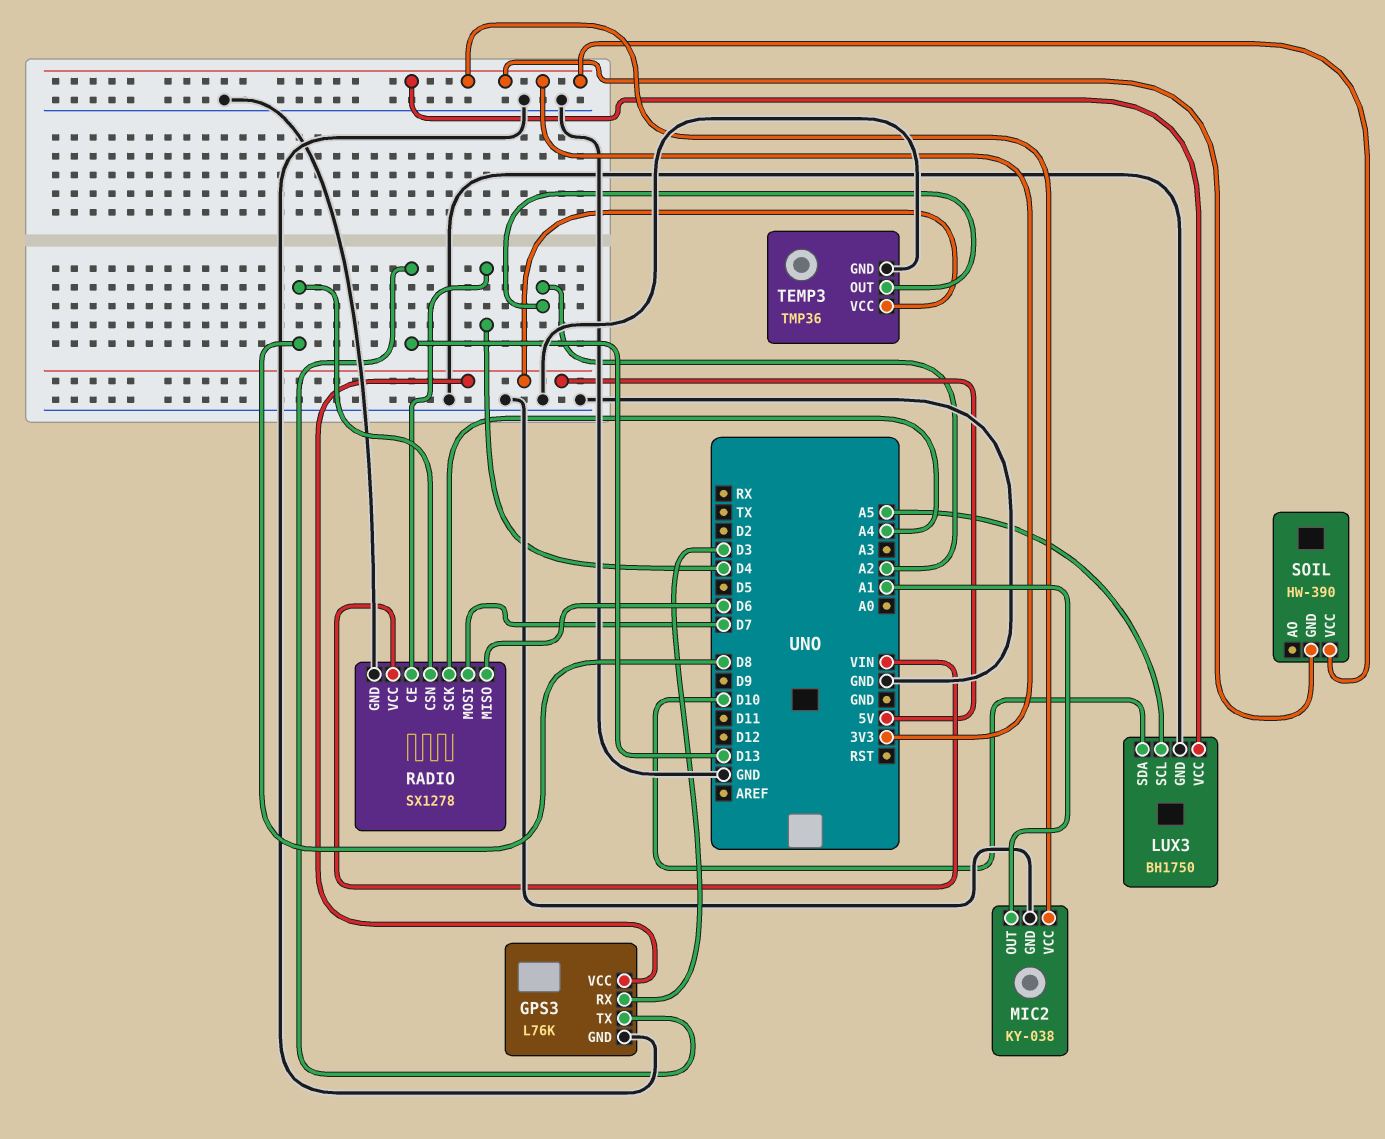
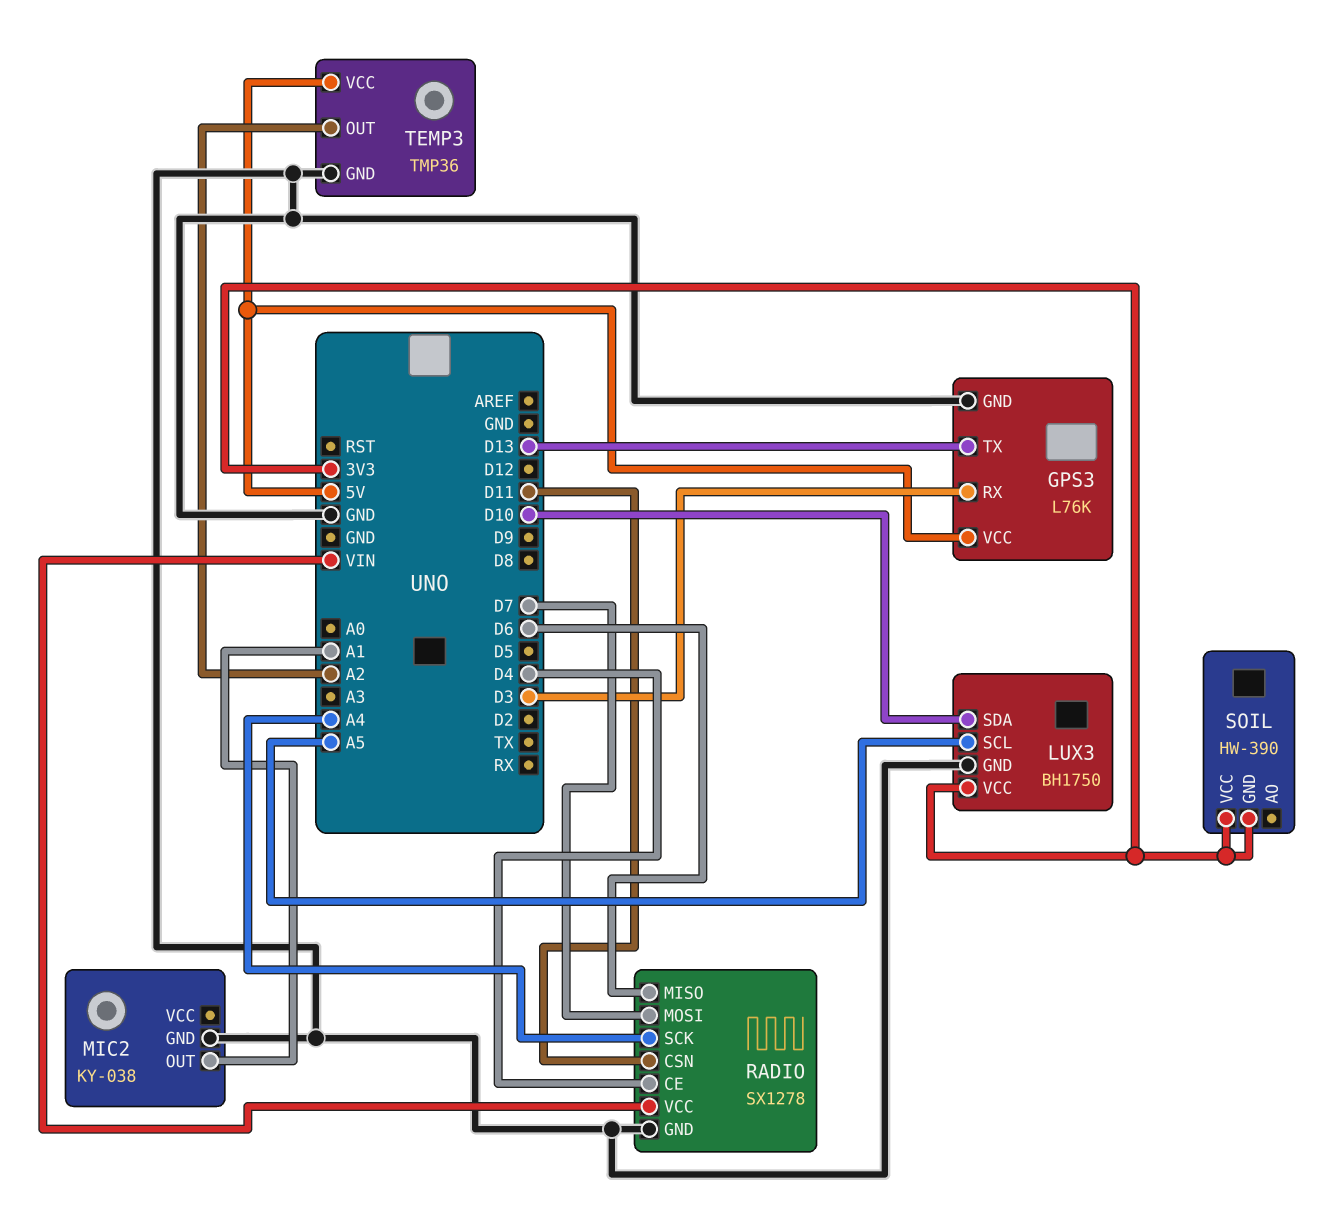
MIC2 pin VCC: 3V3 -> none
RADIO pin CSN: D8 -> D11

